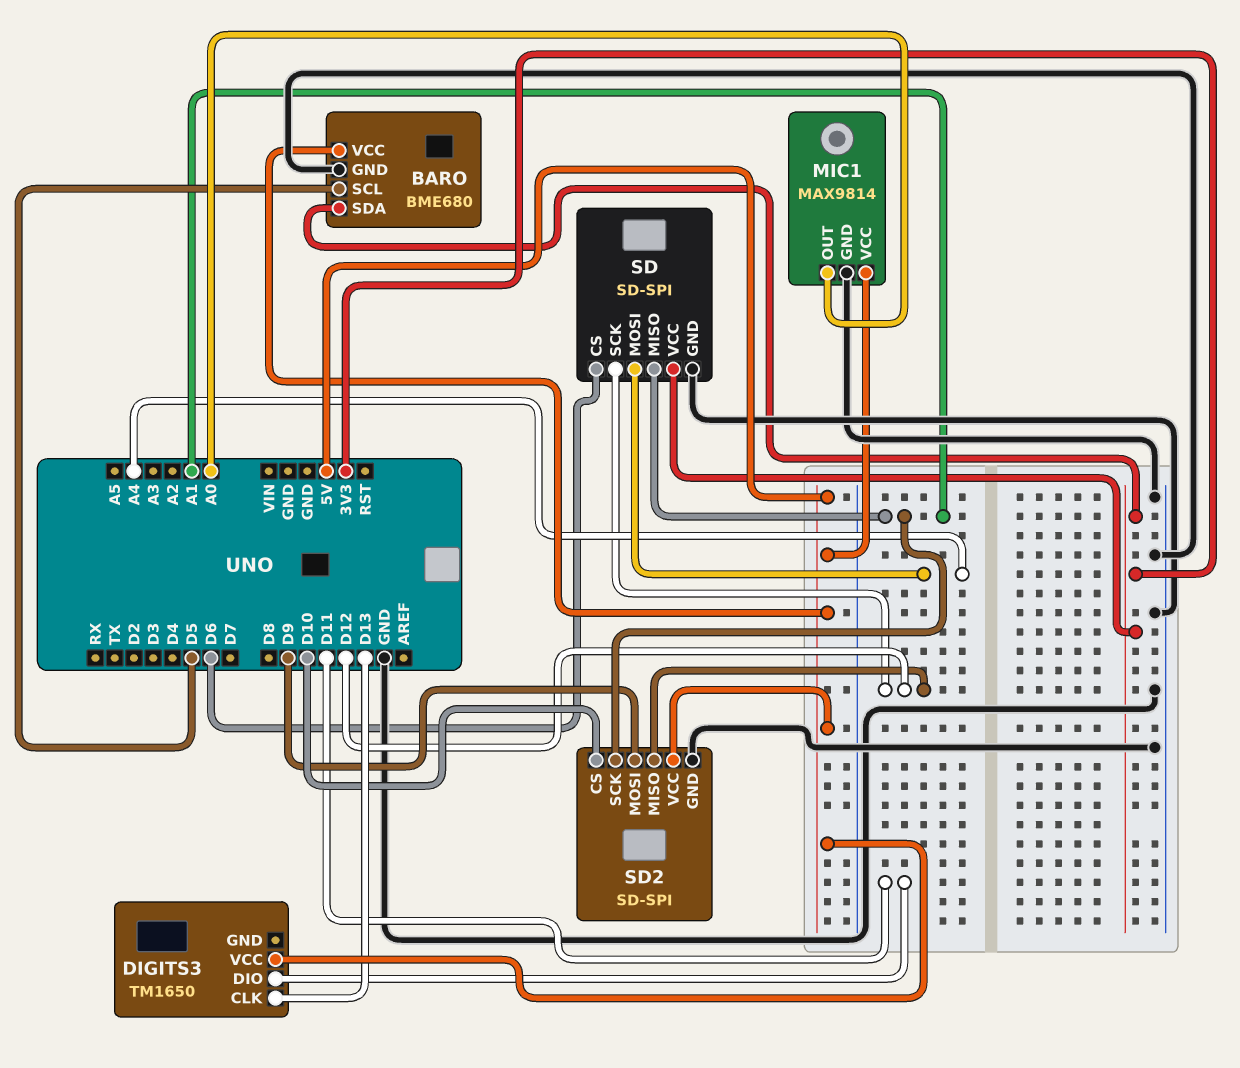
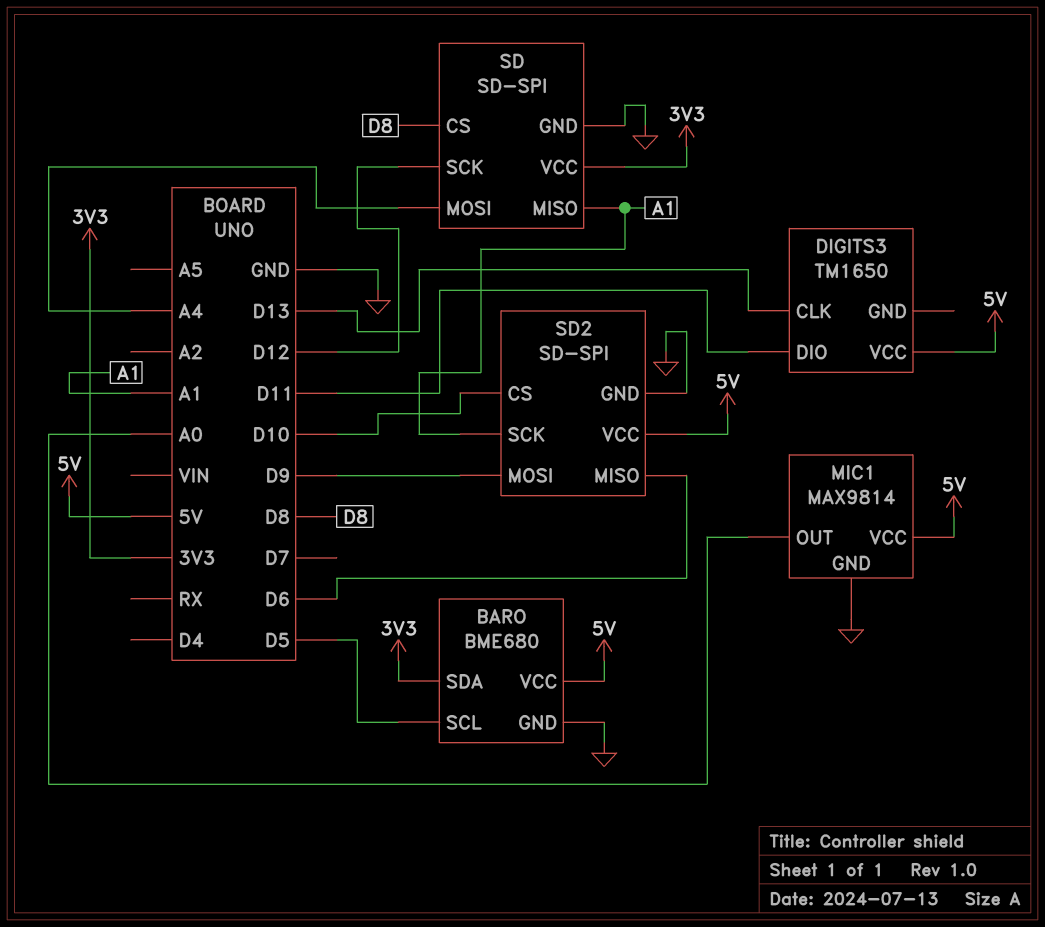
SD pin CS: D6 -> D8
SD2 pin MISO: D12 -> D6

